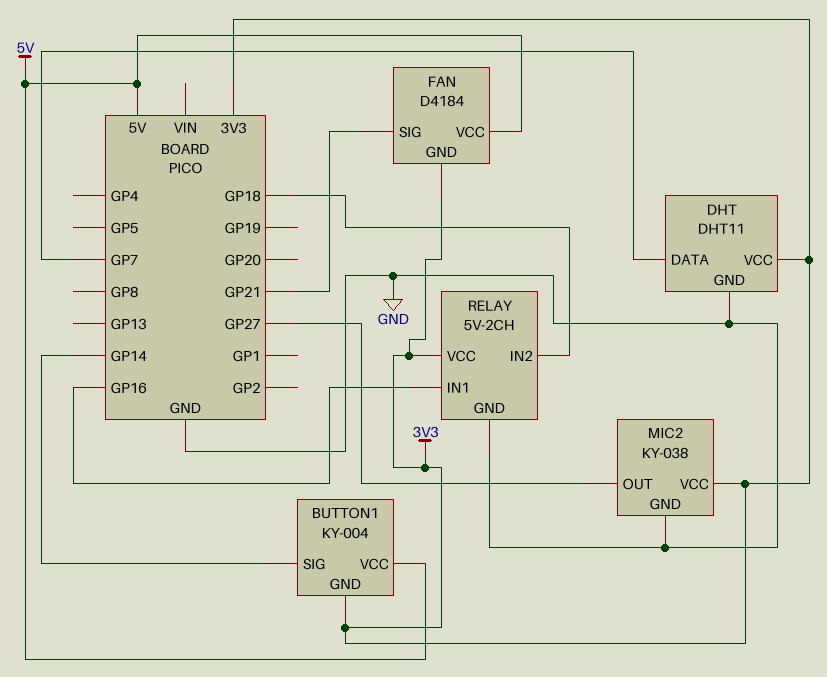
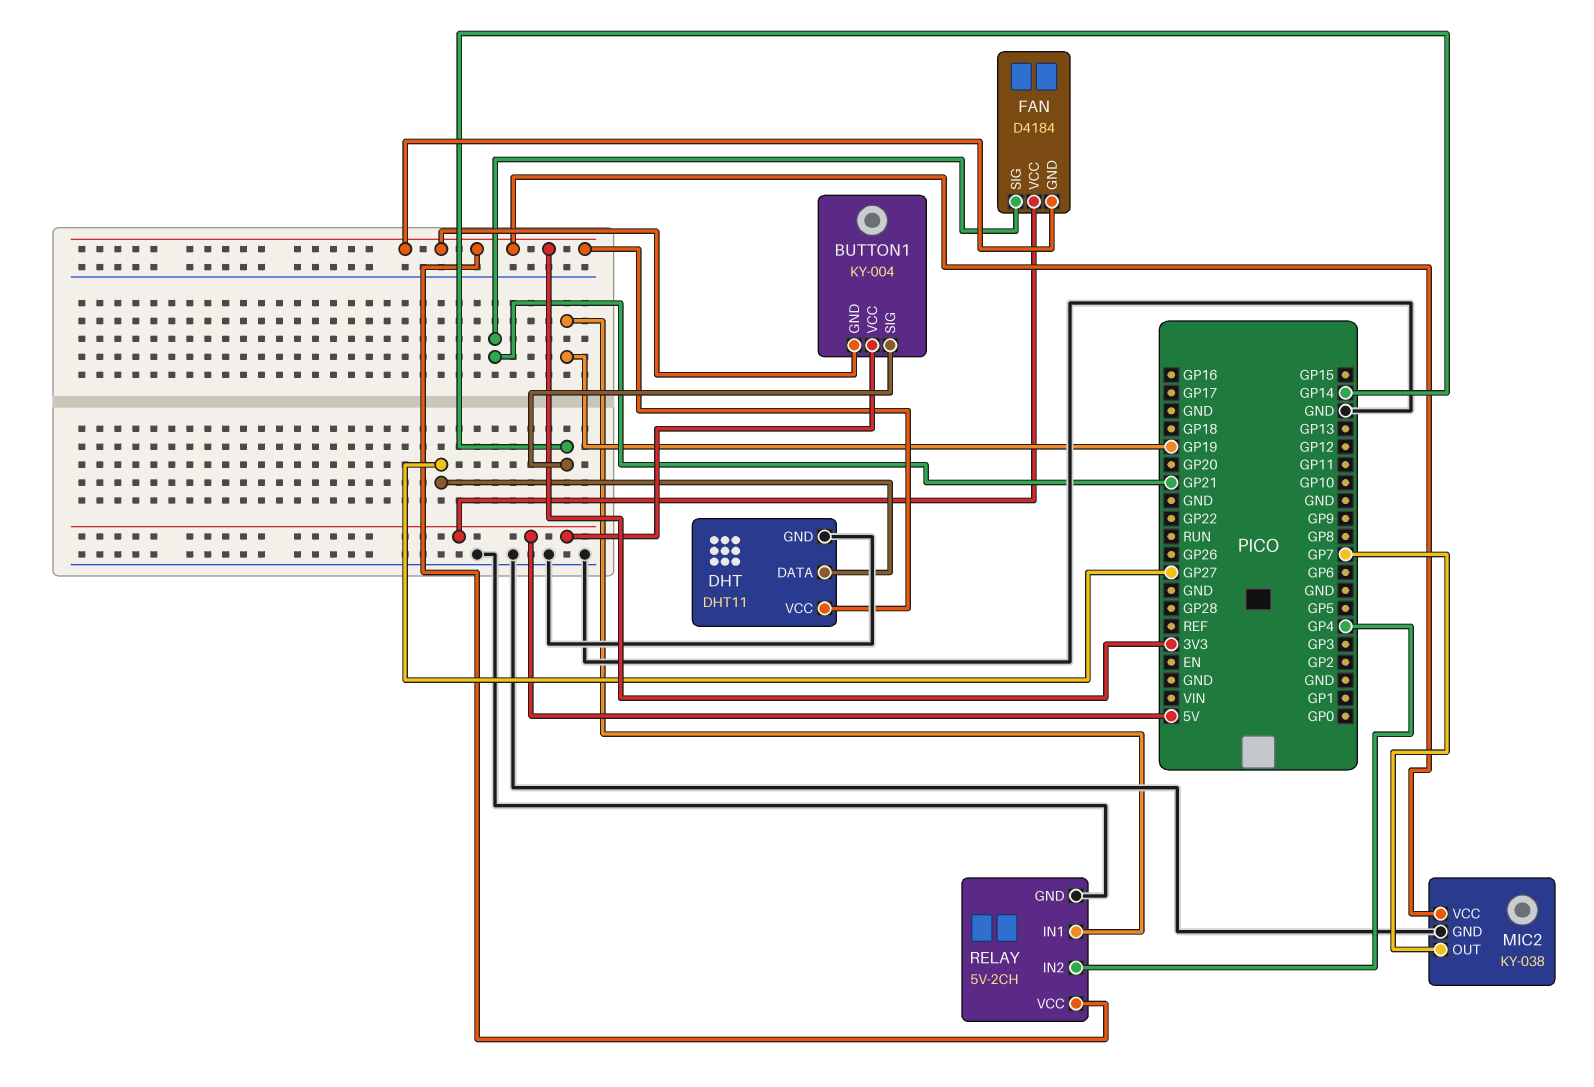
DHT pin DATA: GP7 -> GP27
MIC2 pin OUT: GP27 -> GP7
RELAY pin IN1: GP16 -> GP19
RELAY pin IN2: GP18 -> GP4

